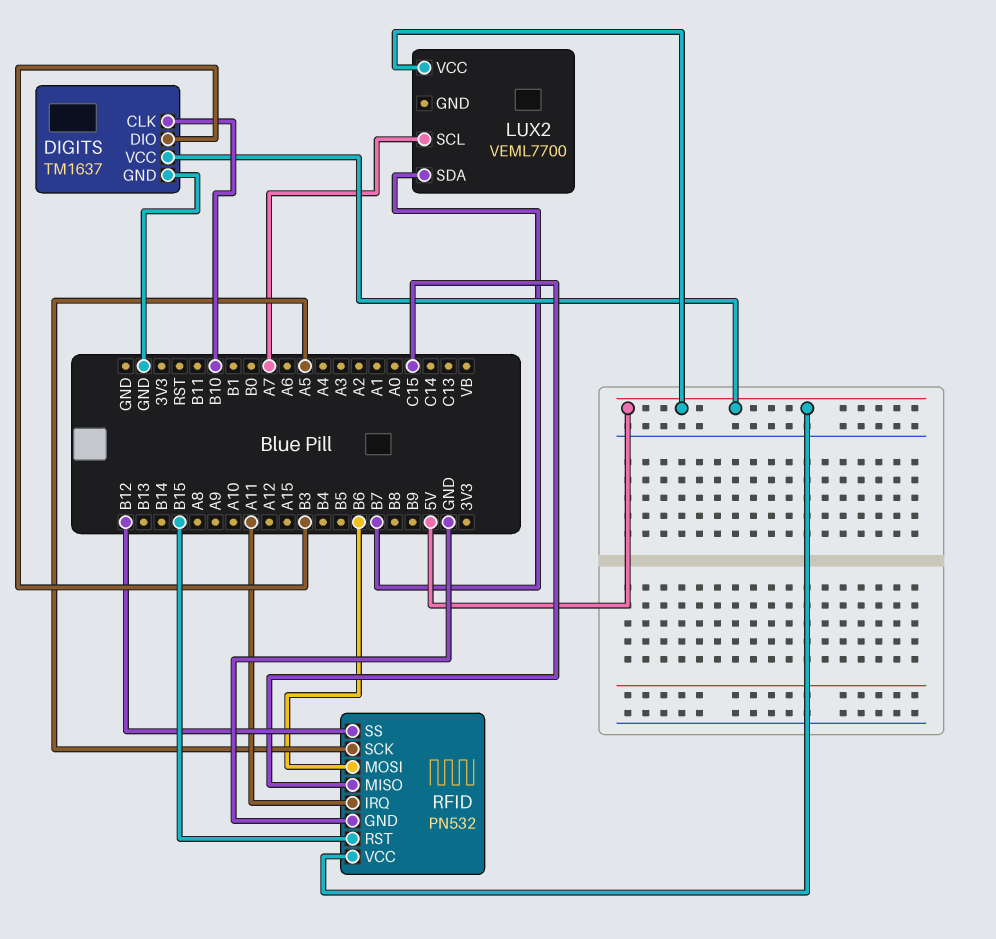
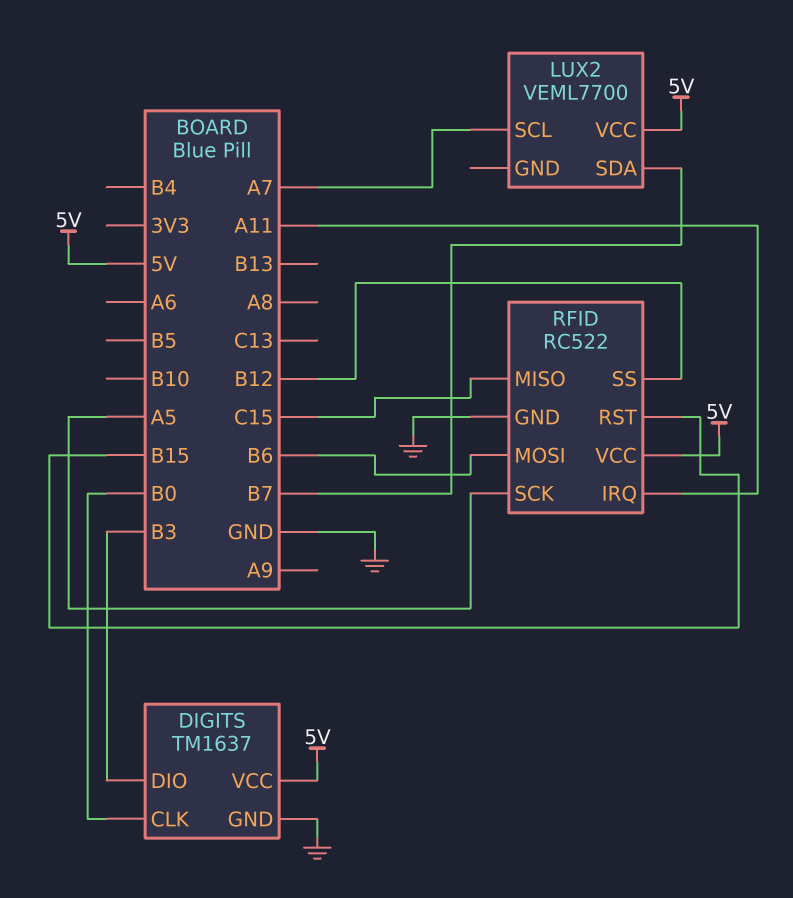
DIGITS pin CLK: B10 -> B0
RFID: PN532 -> RC522

